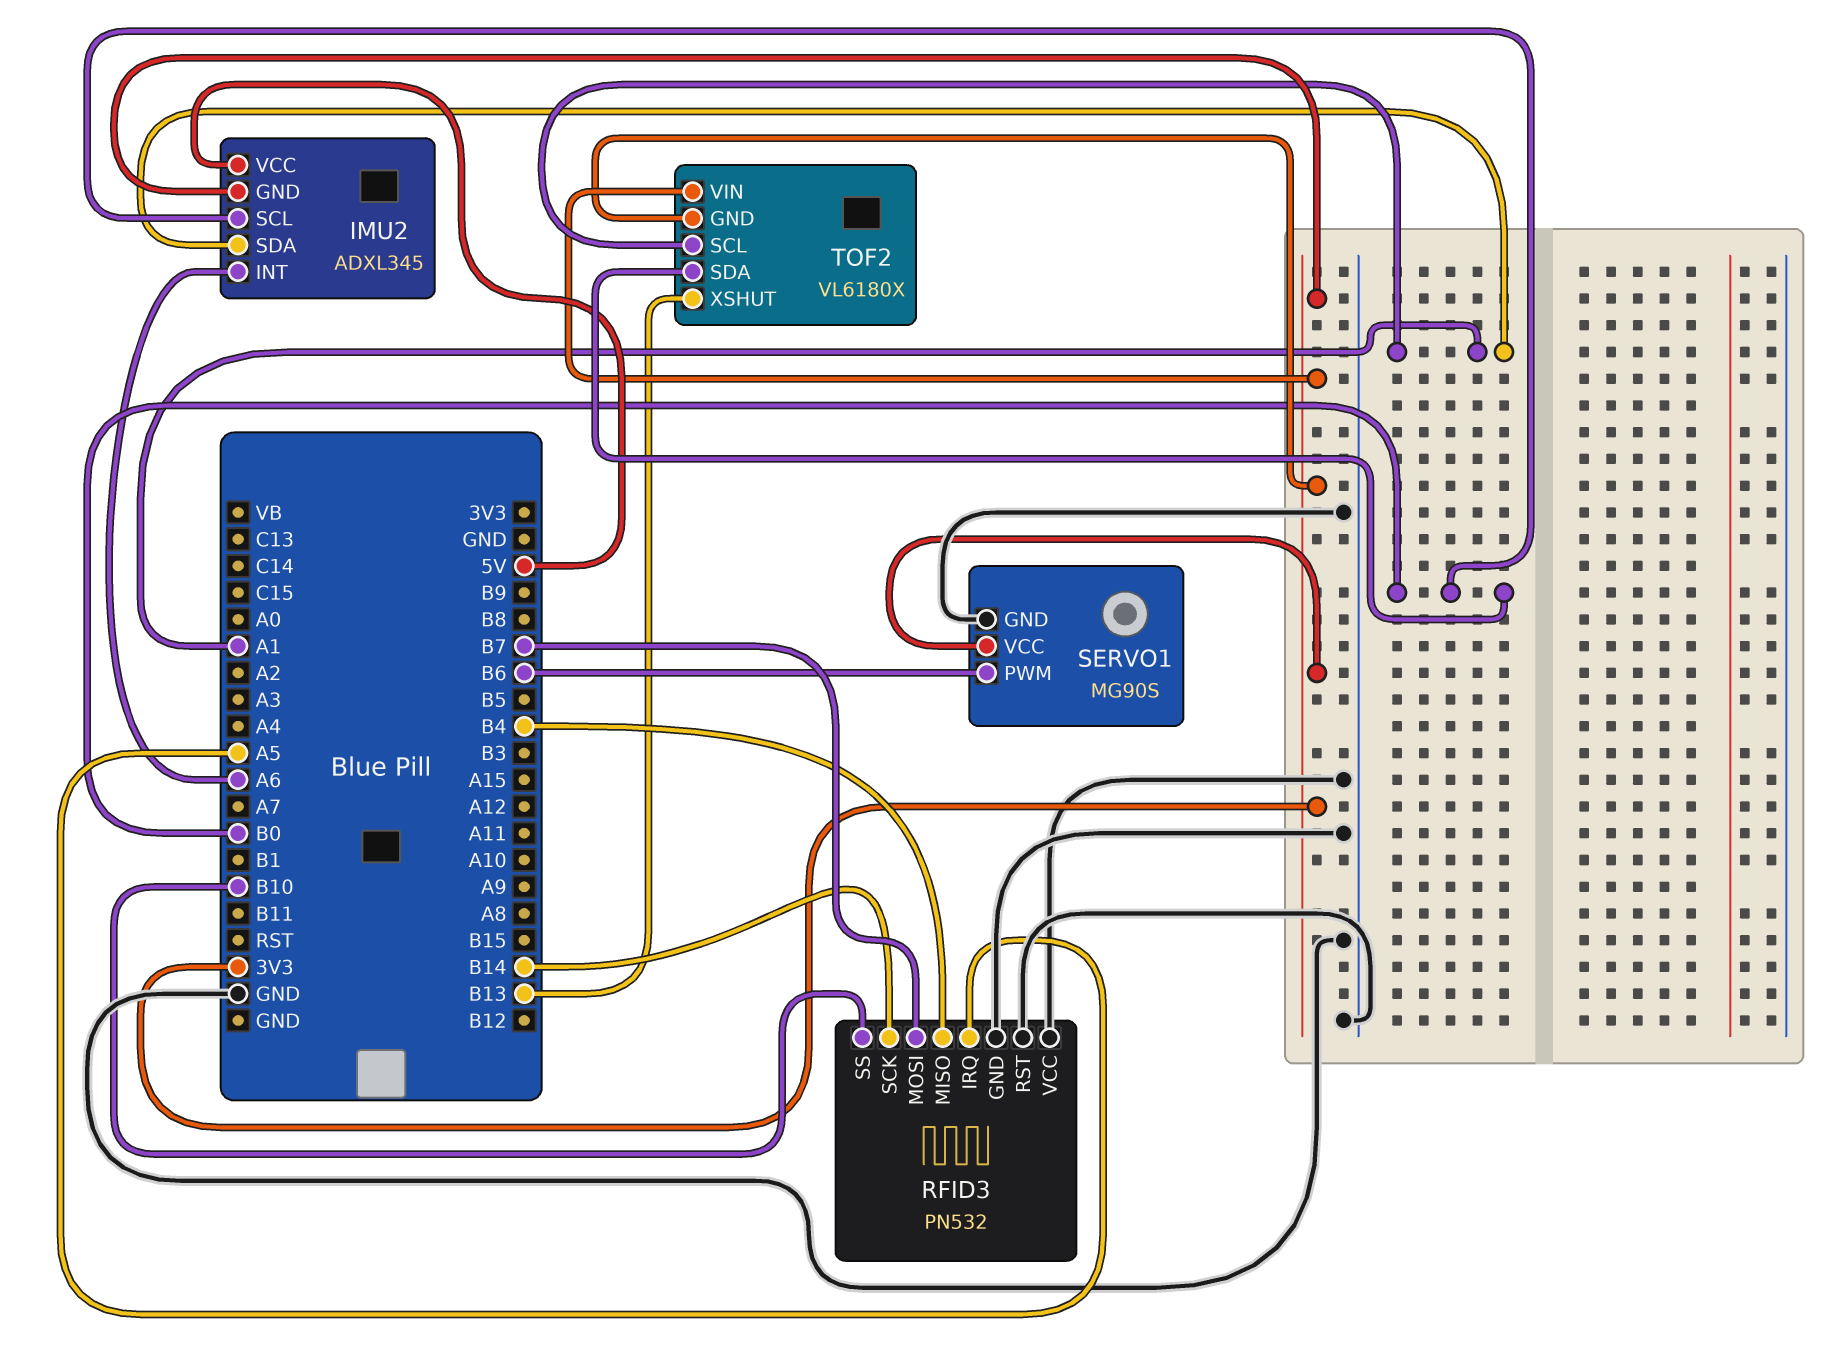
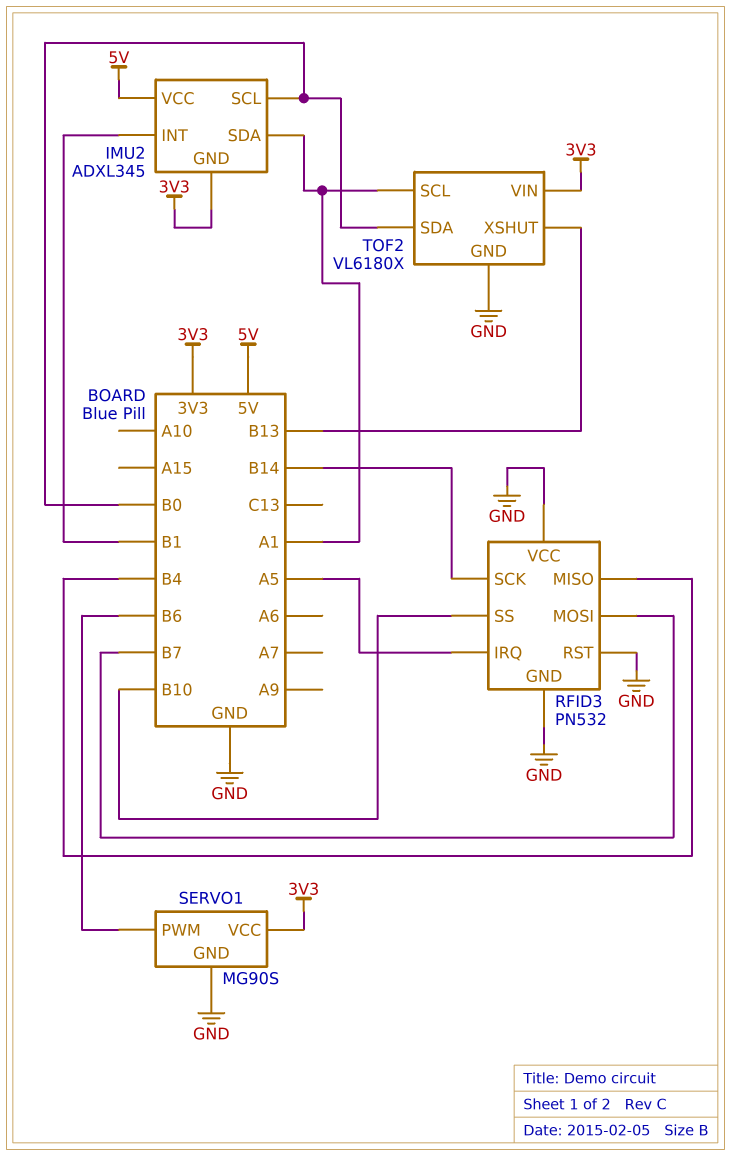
IMU2 pin INT: A6 -> B1
TOF2 pin GND: 3V3 -> GND

